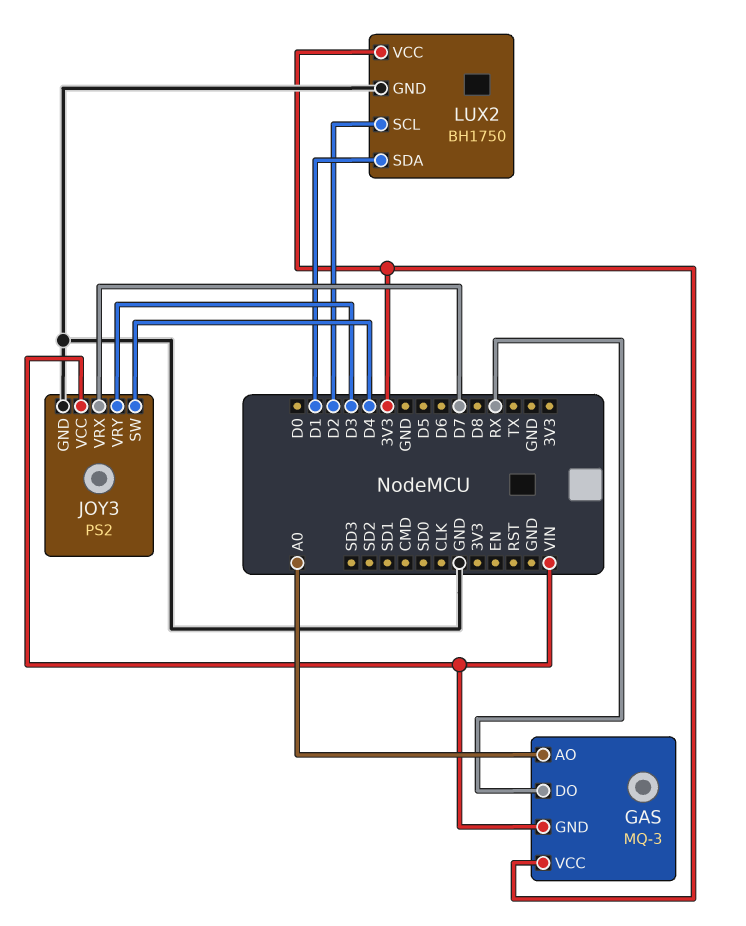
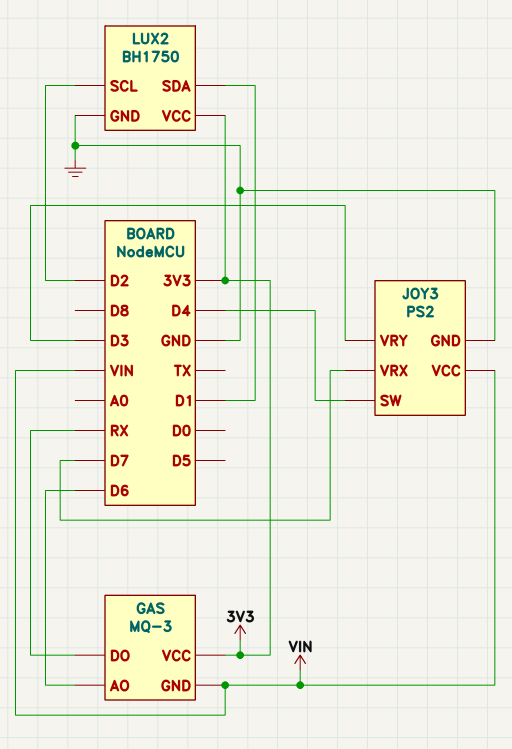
GAS pin AO: A0 -> D6

